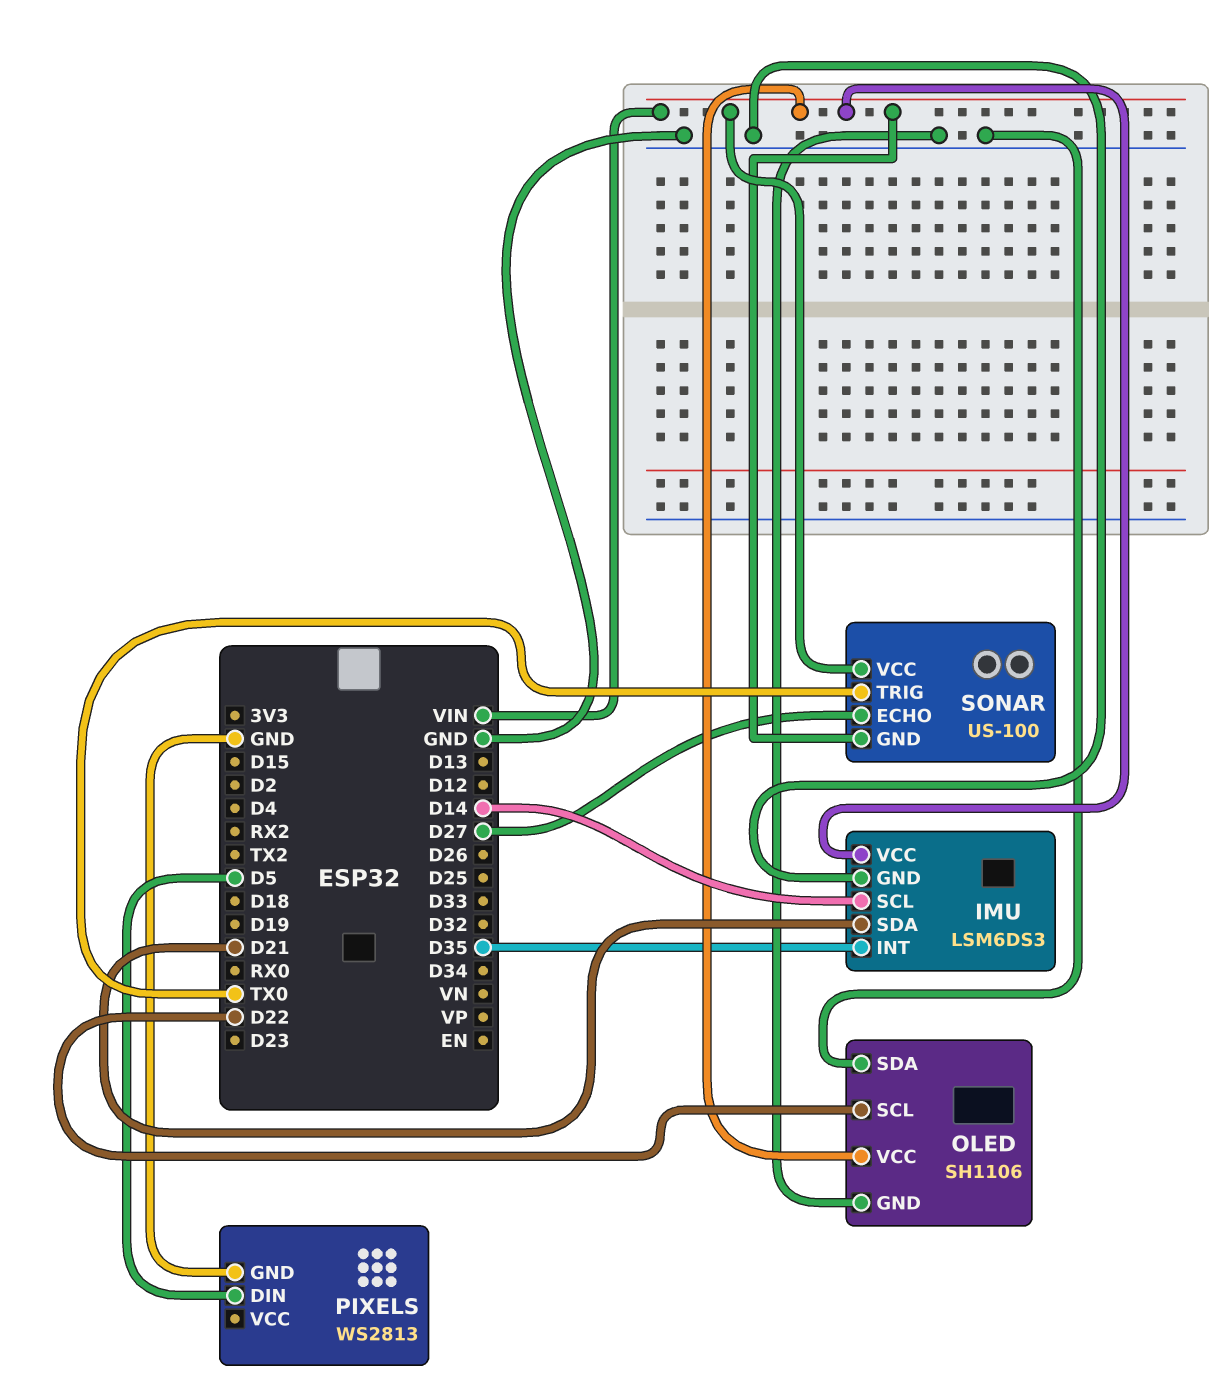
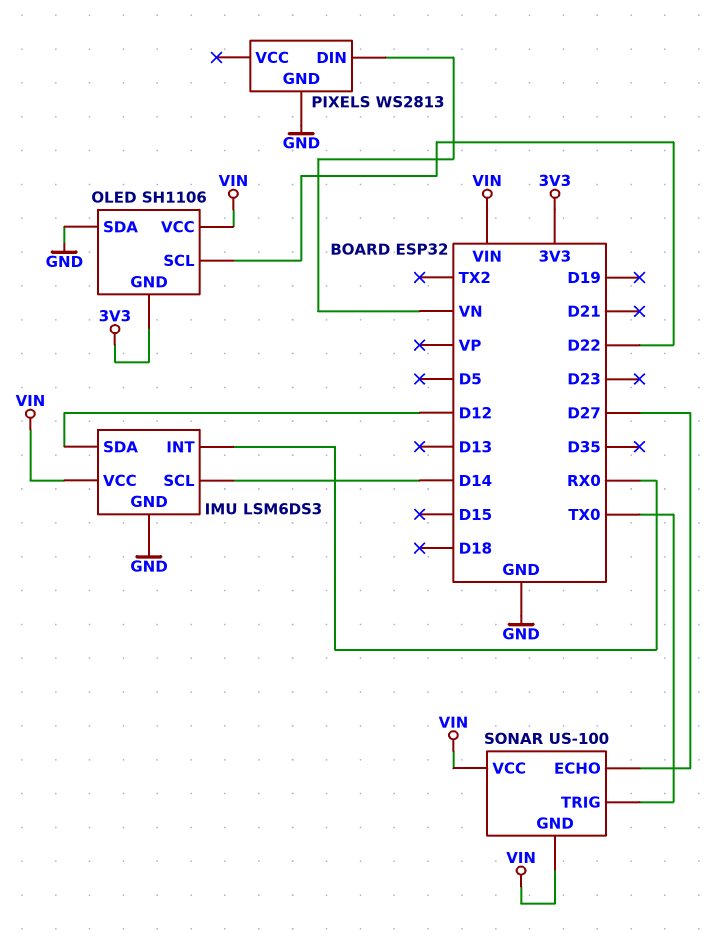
IMU pin INT: D35 -> RX0
IMU pin SDA: D21 -> D12
OLED pin GND: GND -> 3V3
PIXELS pin DIN: D5 -> VN

